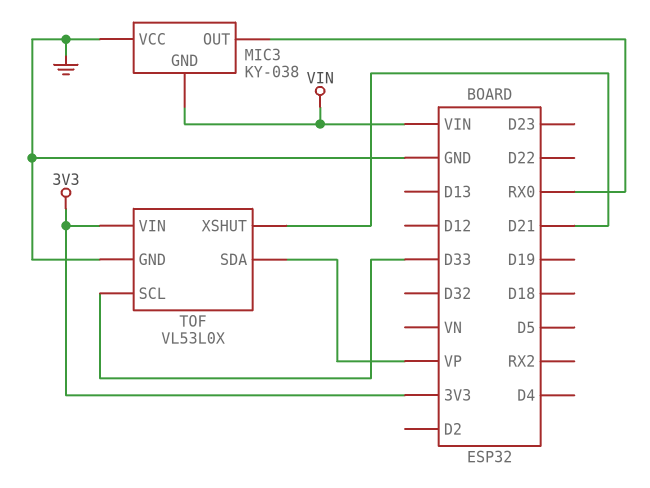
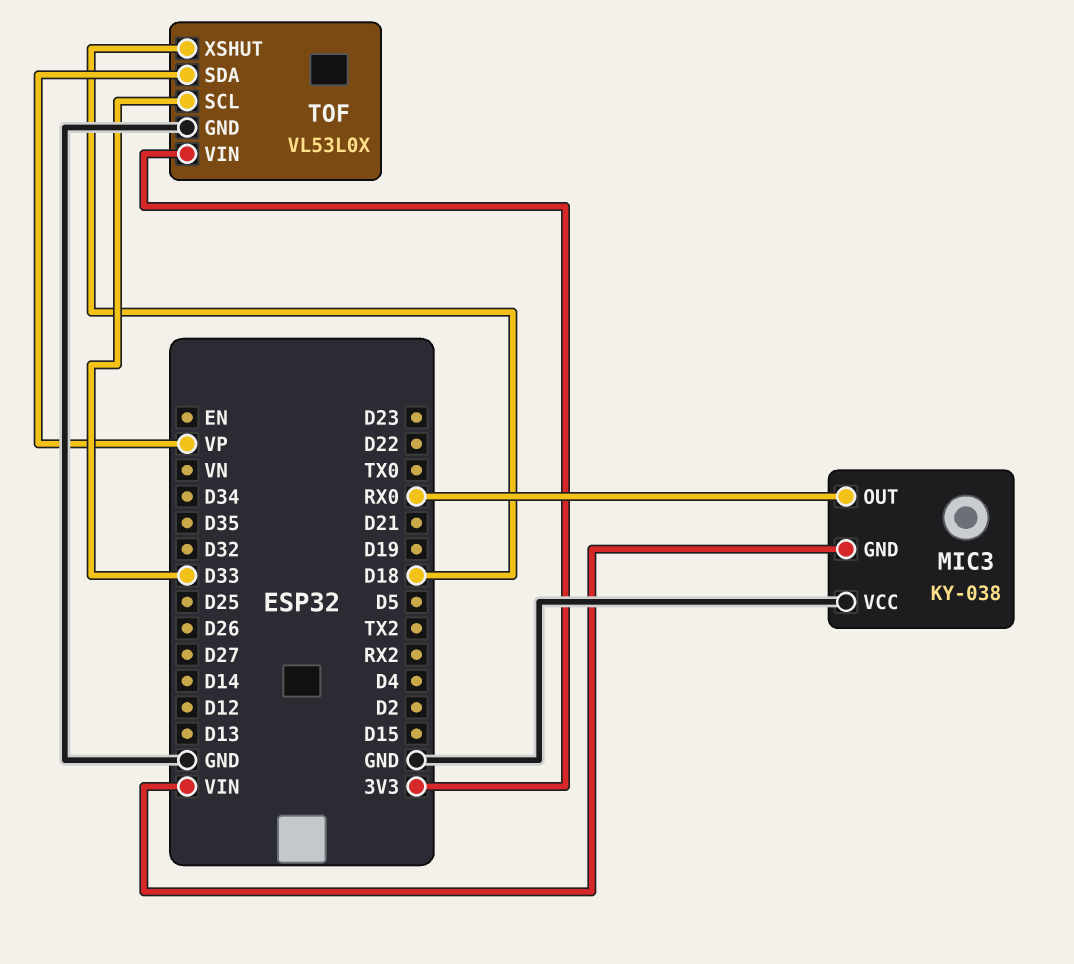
TOF pin XSHUT: D21 -> D18

